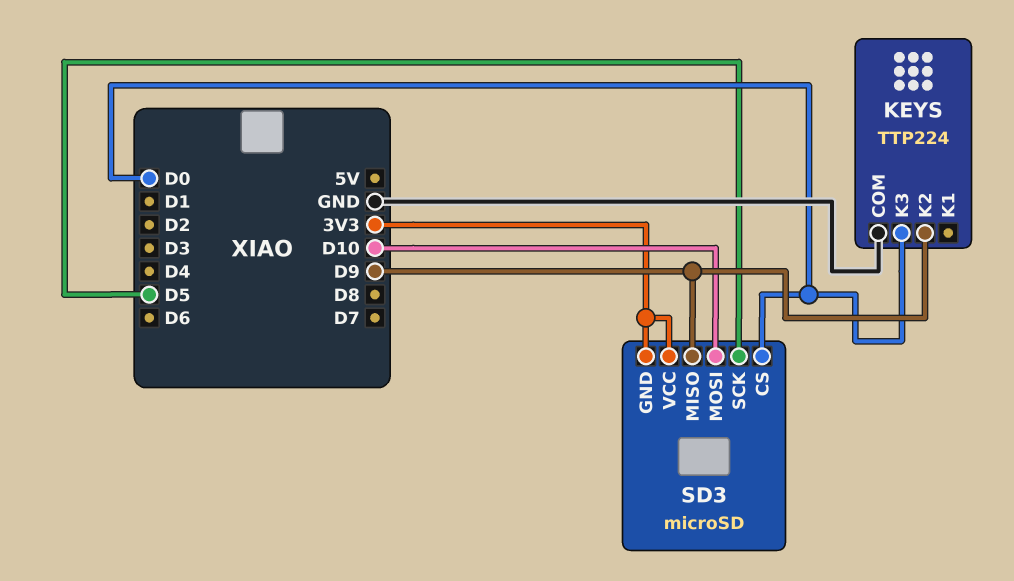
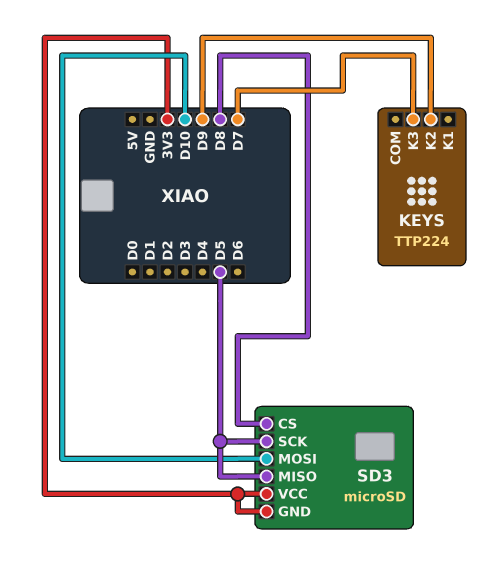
KEYS pin COM: GND -> none
KEYS pin K3: D0 -> D7
SD3 pin CS: D0 -> D8
SD3 pin MISO: D9 -> D5

